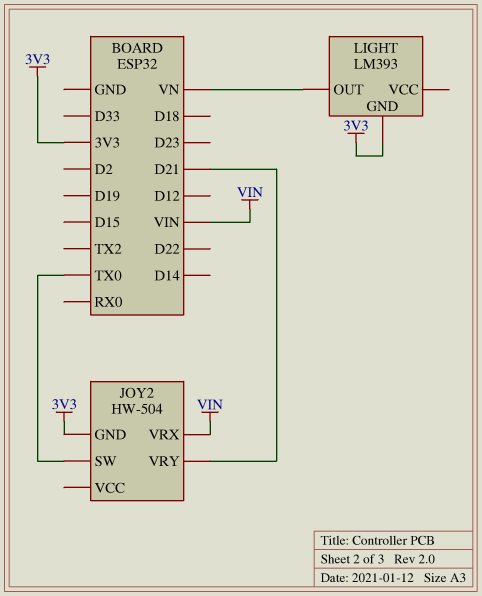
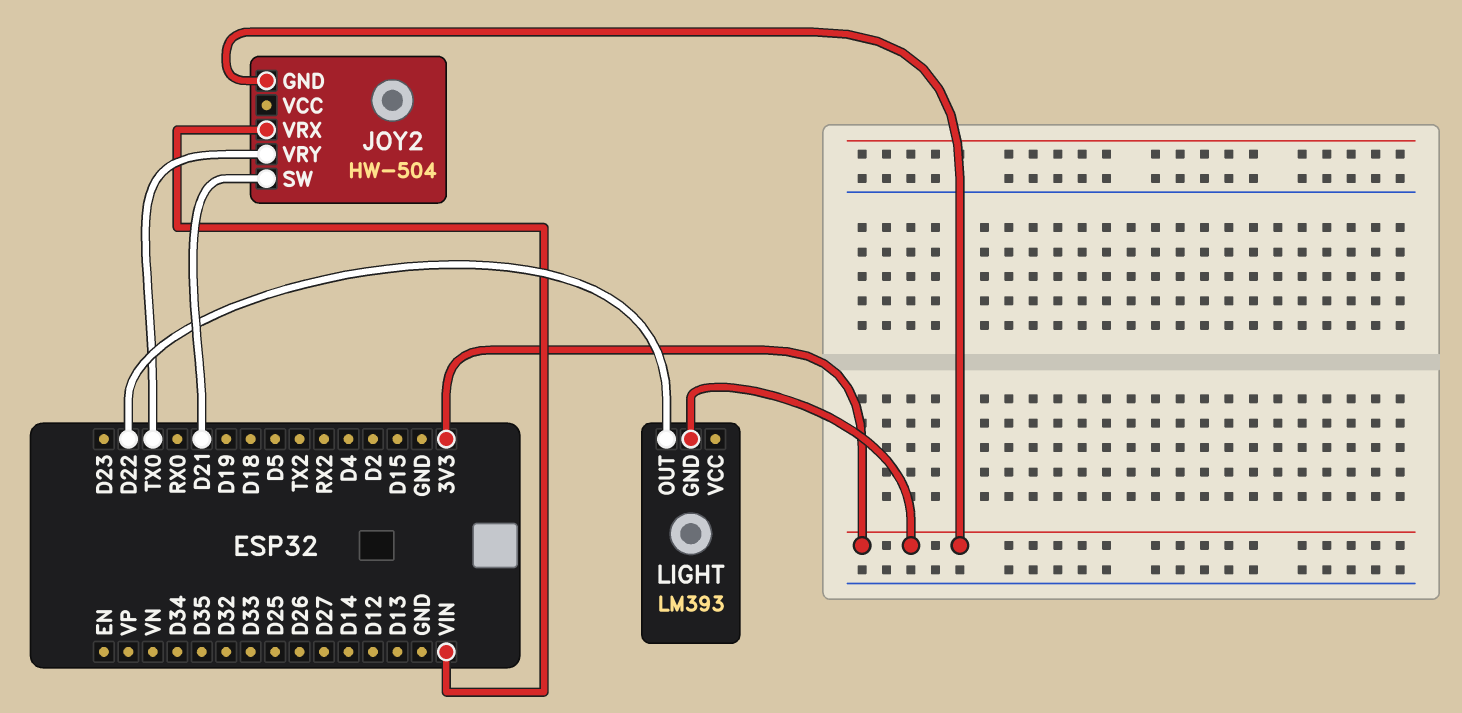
JOY2 pin SW: TX0 -> D21
JOY2 pin VRY: D21 -> TX0
LIGHT pin OUT: VN -> D22

